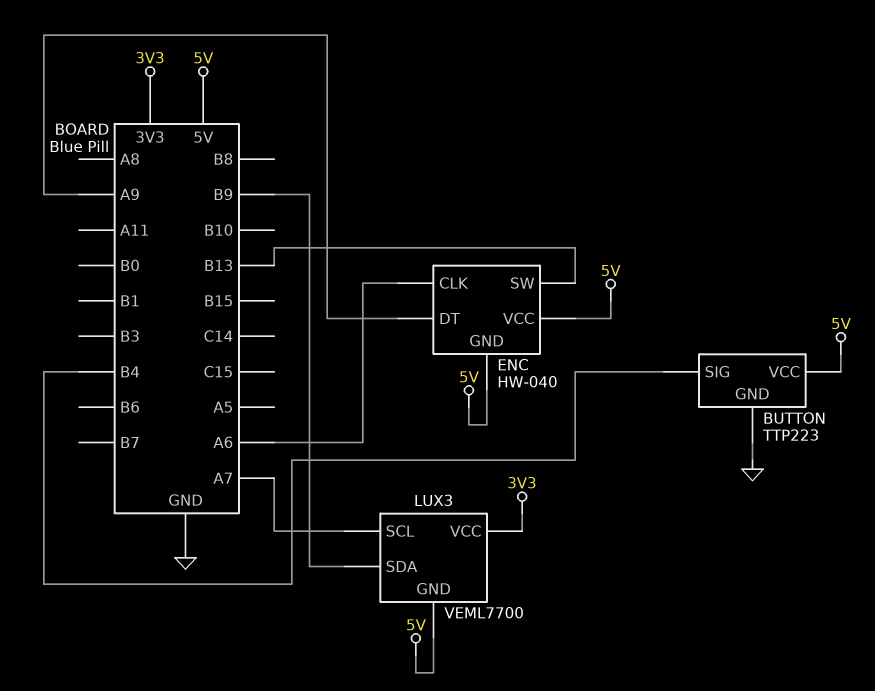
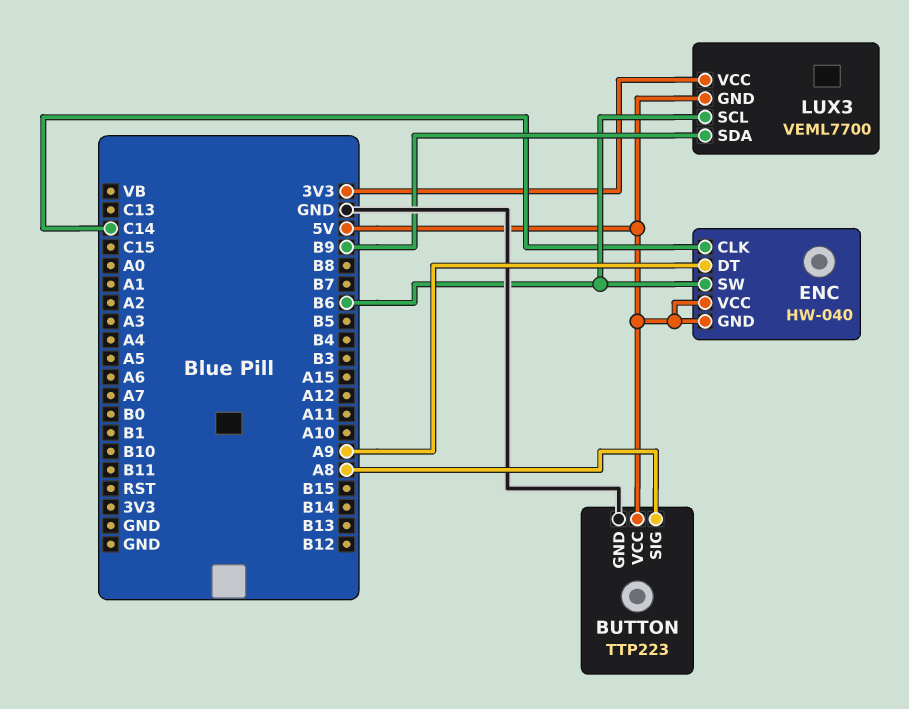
BUTTON pin SIG: B4 -> A8
ENC pin CLK: A6 -> C14
ENC pin SW: B13 -> B6
LUX3 pin SCL: A7 -> B6

